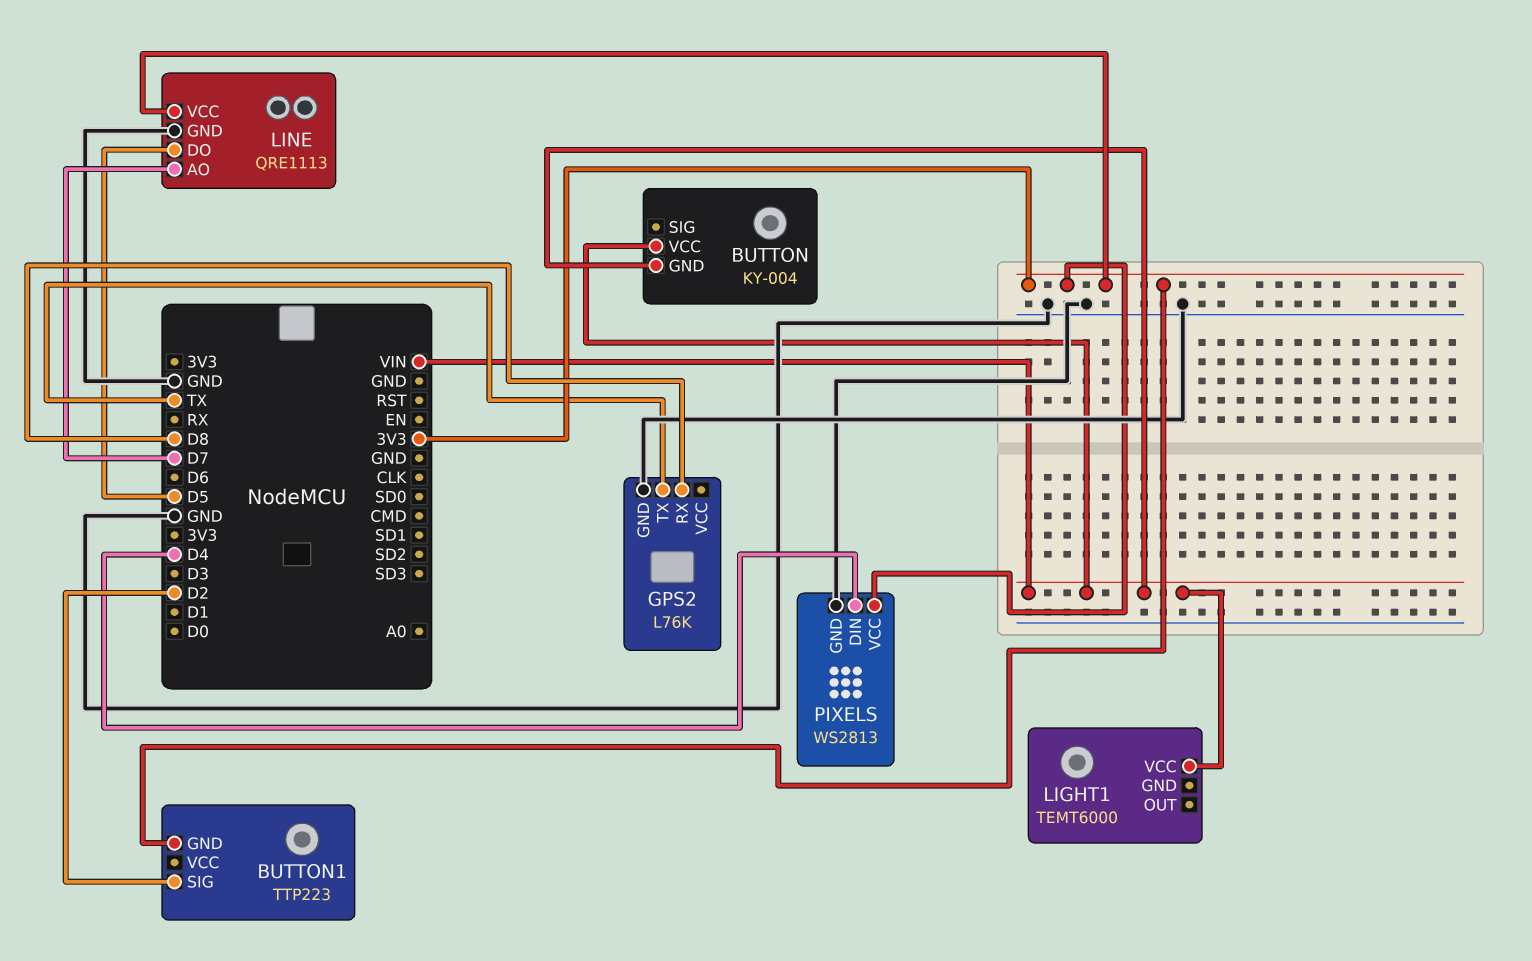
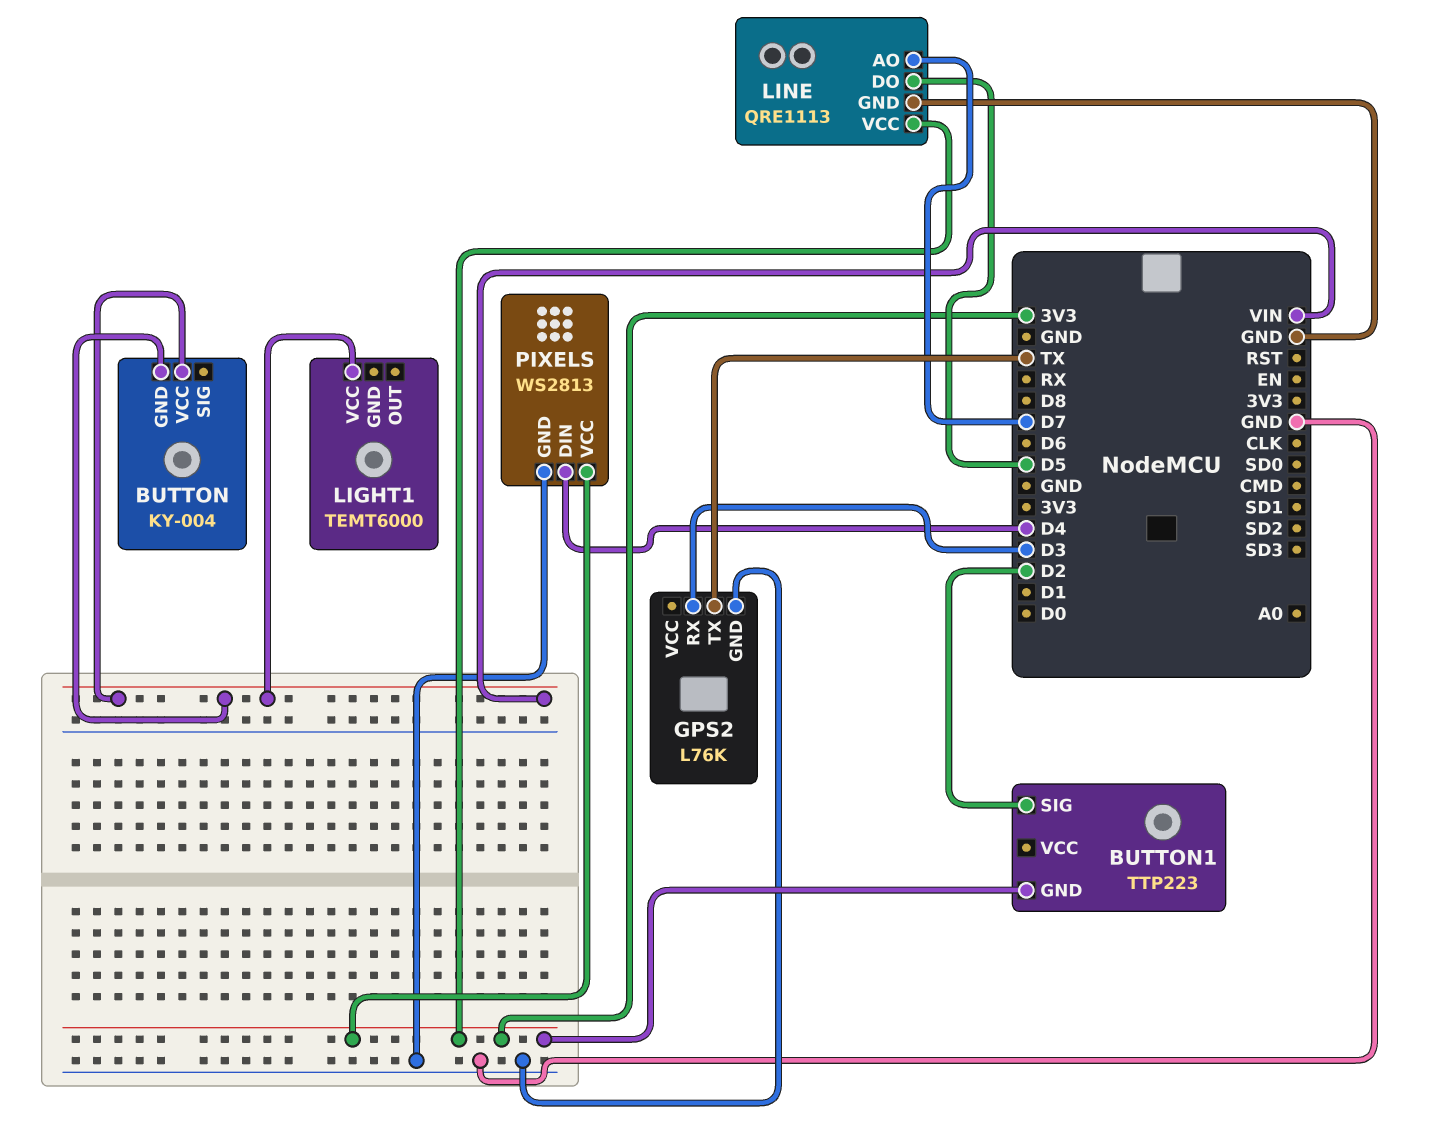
GPS2 pin RX: D8 -> D3

